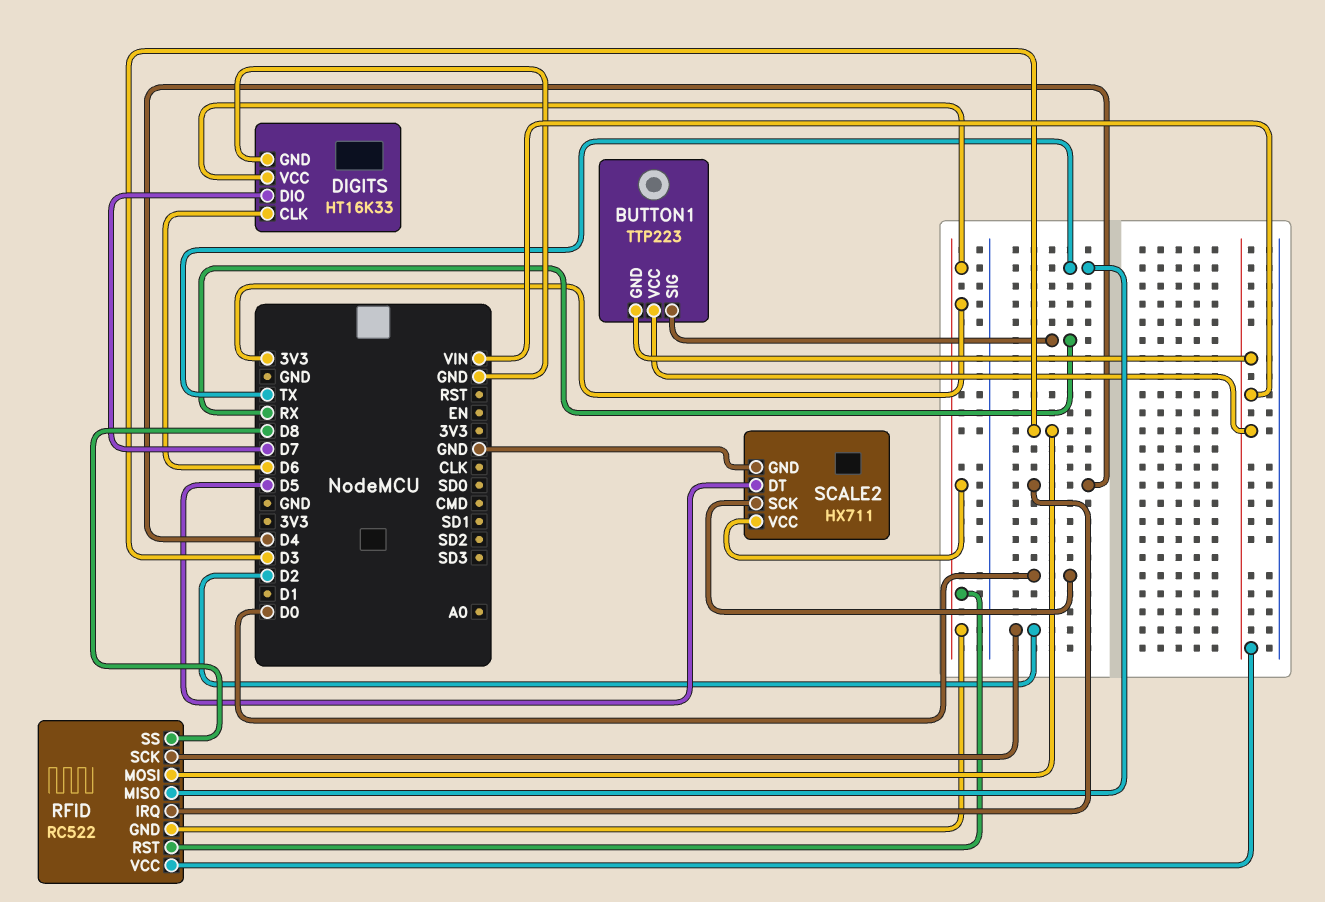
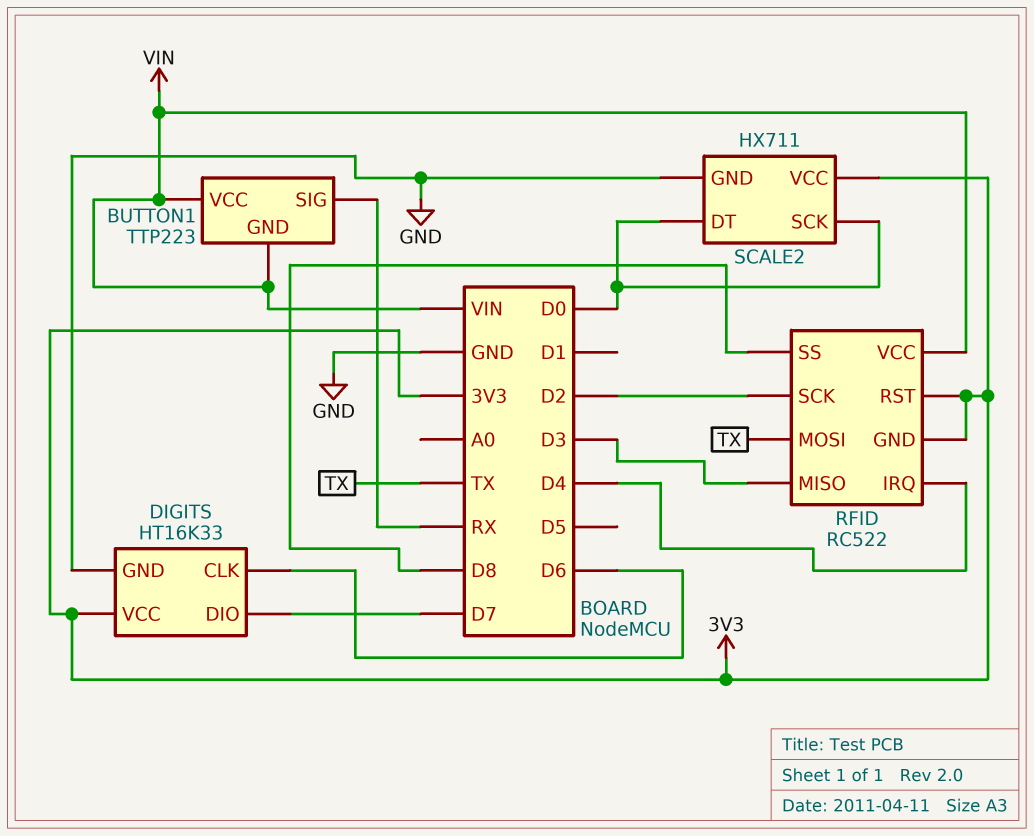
RFID pin MISO: TX -> D3
RFID pin MOSI: D3 -> TX
SCALE2 pin DT: D5 -> D0

